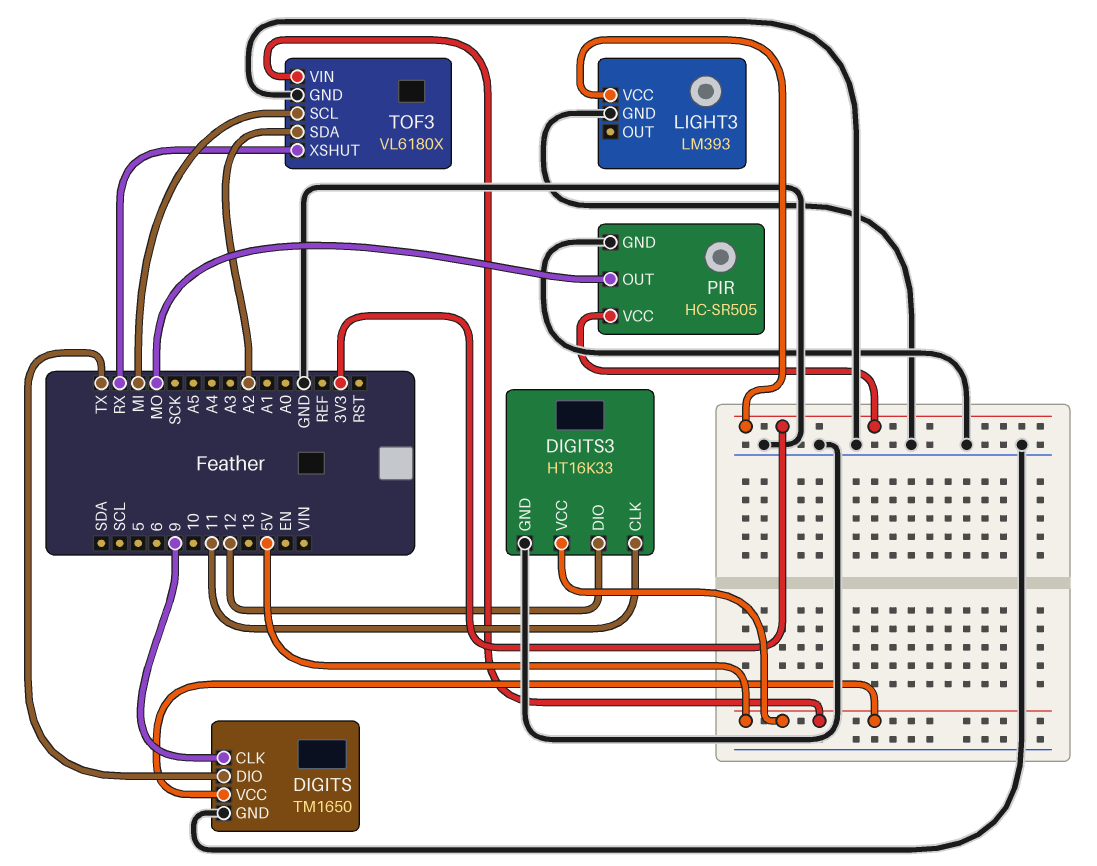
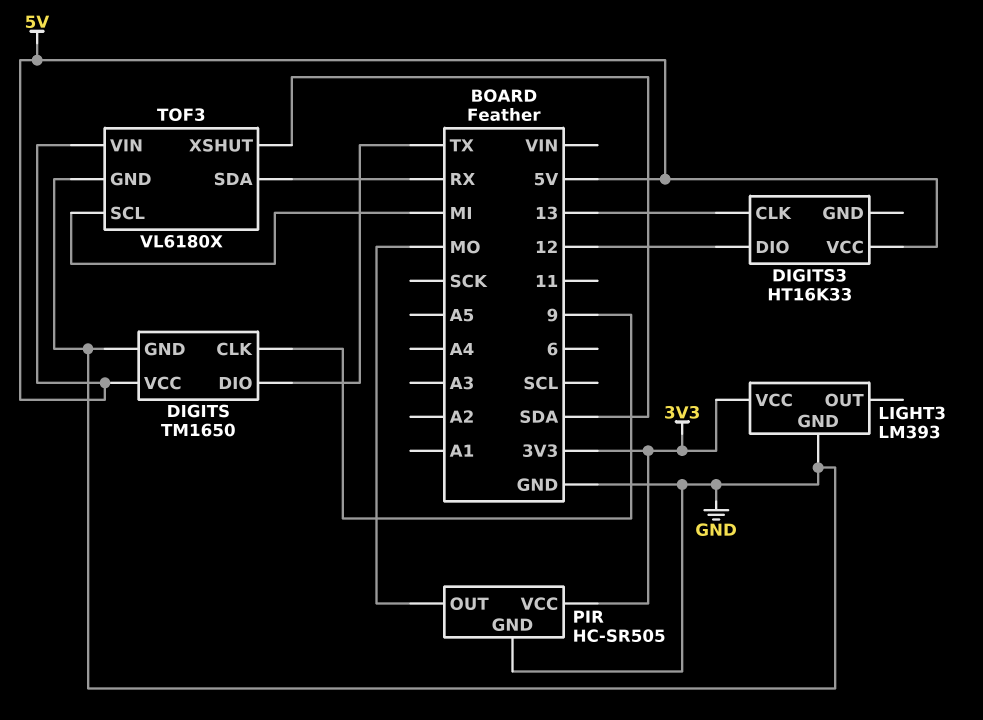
DIGITS3 pin CLK: 11 -> 13
DIGITS3 pin GND: GND -> none
TOF3 pin SDA: A2 -> RX
TOF3 pin XSHUT: RX -> SDA

